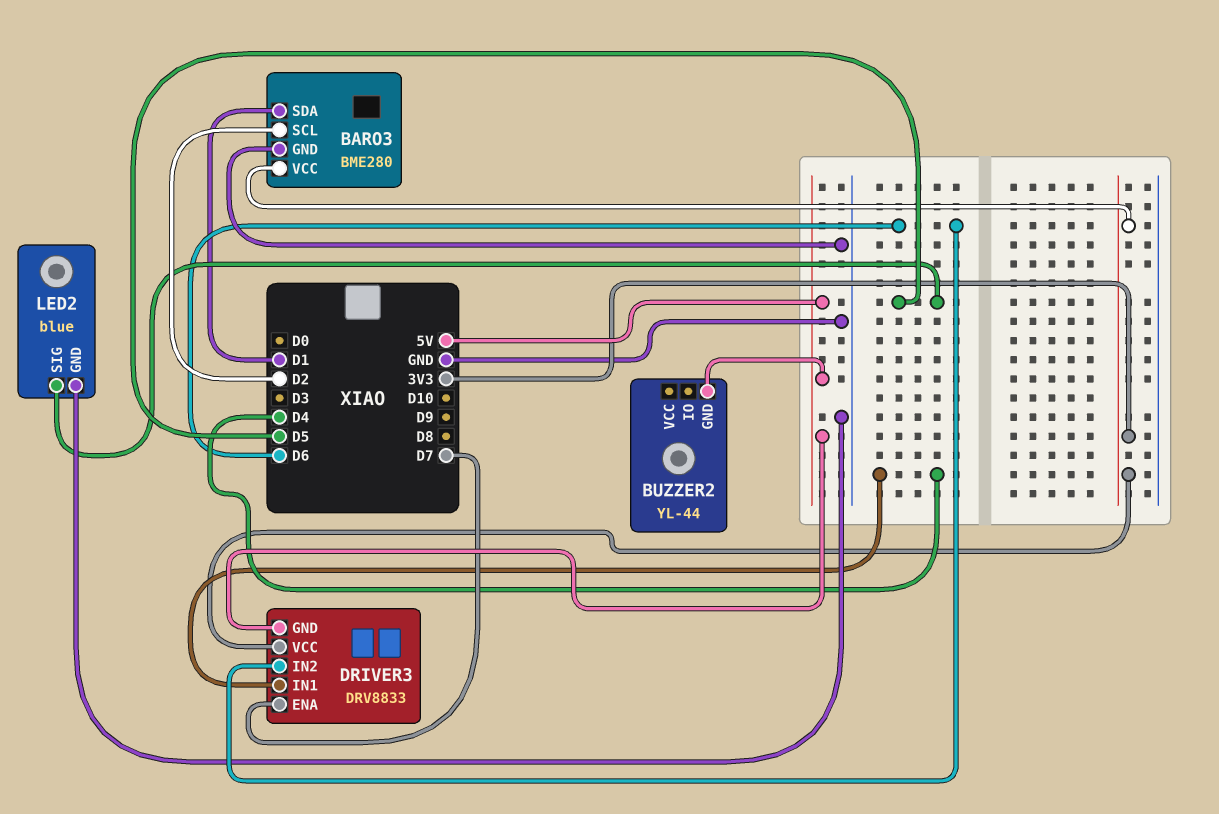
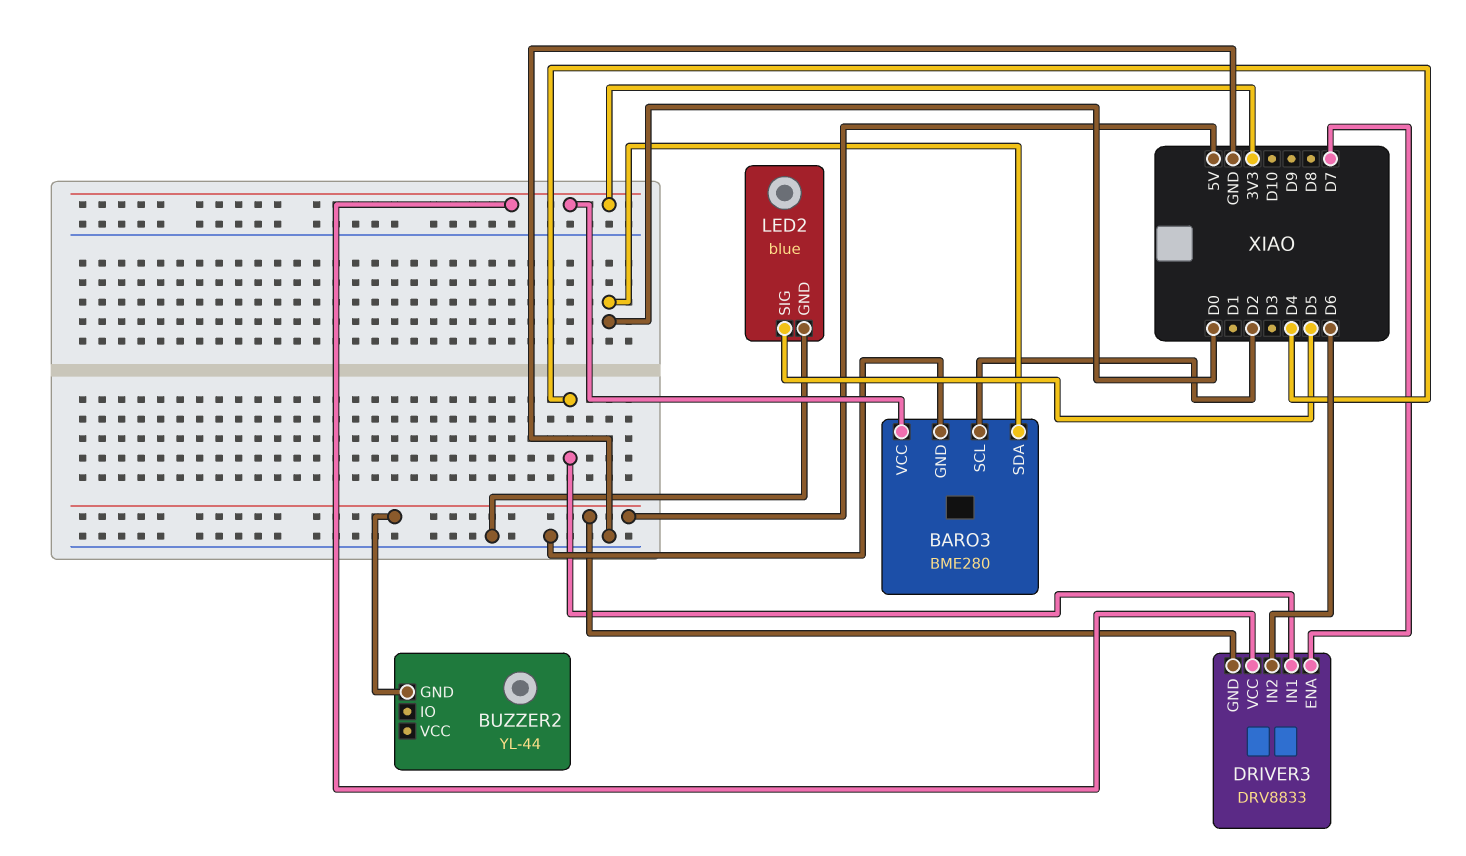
BARO3 pin SDA: D1 -> D0

